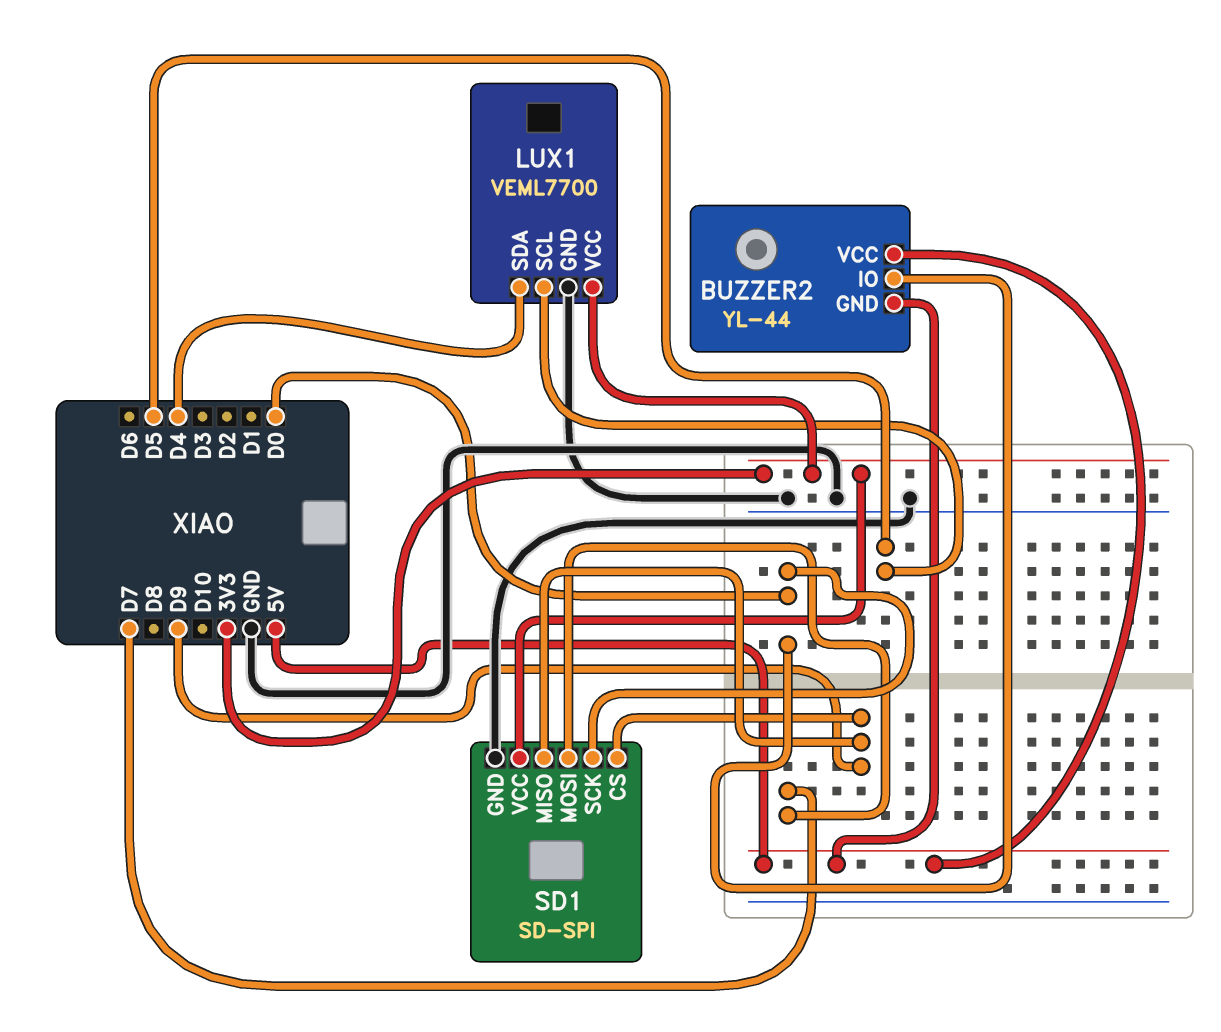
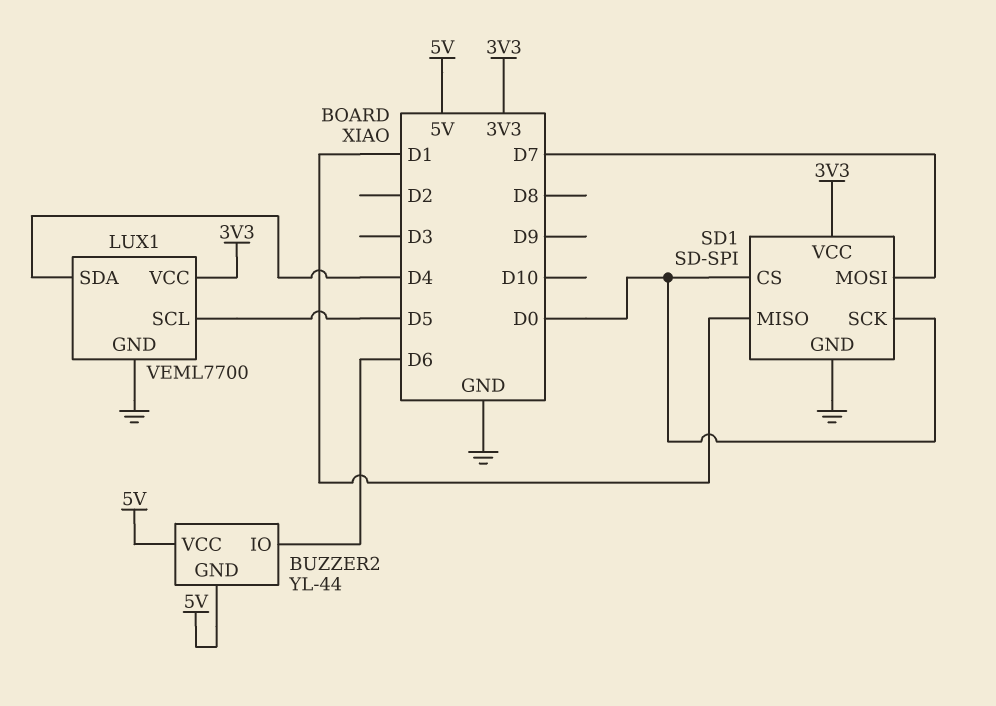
BUZZER2 pin IO: D0 -> D6
SD1 pin CS: D9 -> D0
SD1 pin MISO: D9 -> D1

